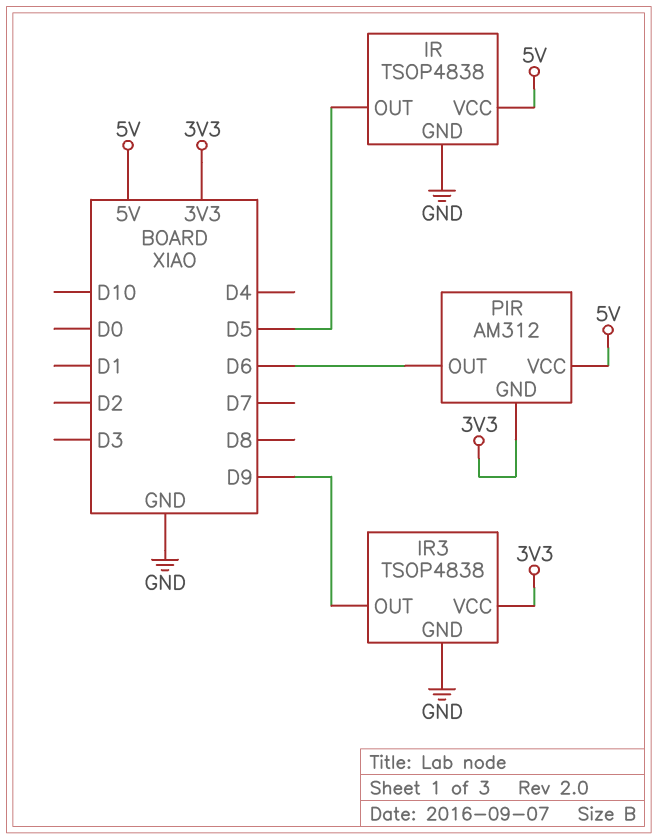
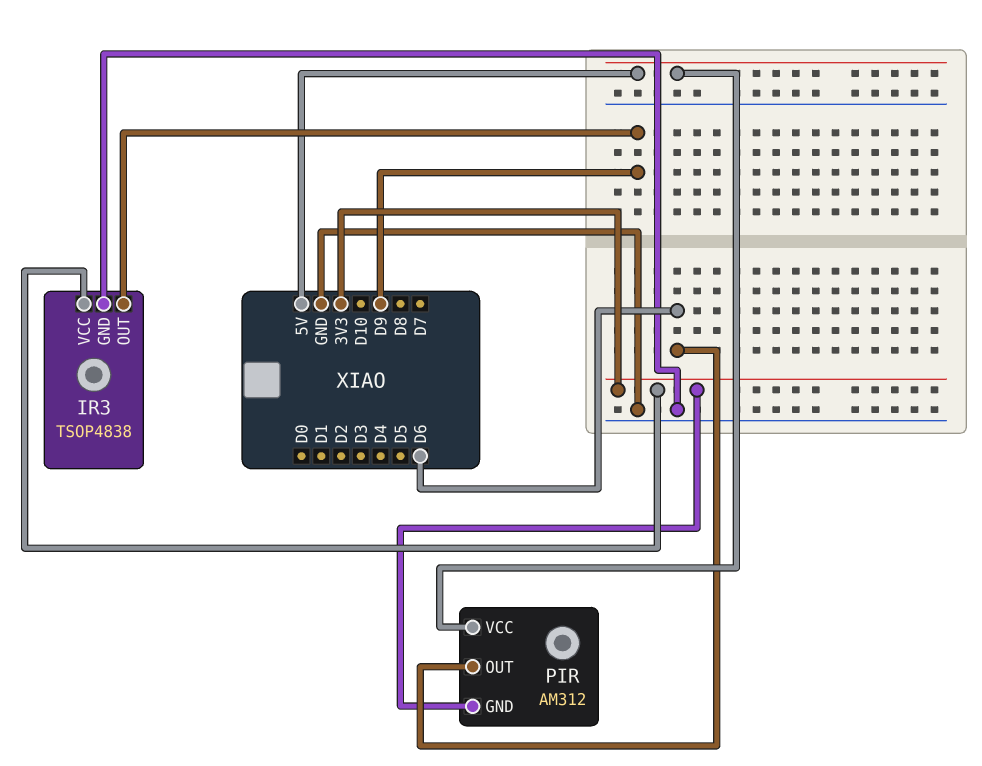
IR: TSOP4838 -> none
IR pin GND: GND -> none
IR pin OUT: D5 -> none
IR pin VCC: 5V -> none

